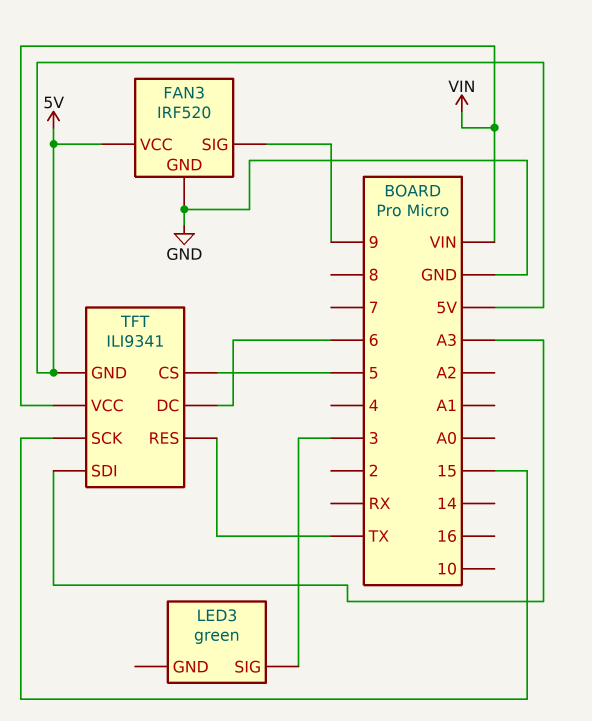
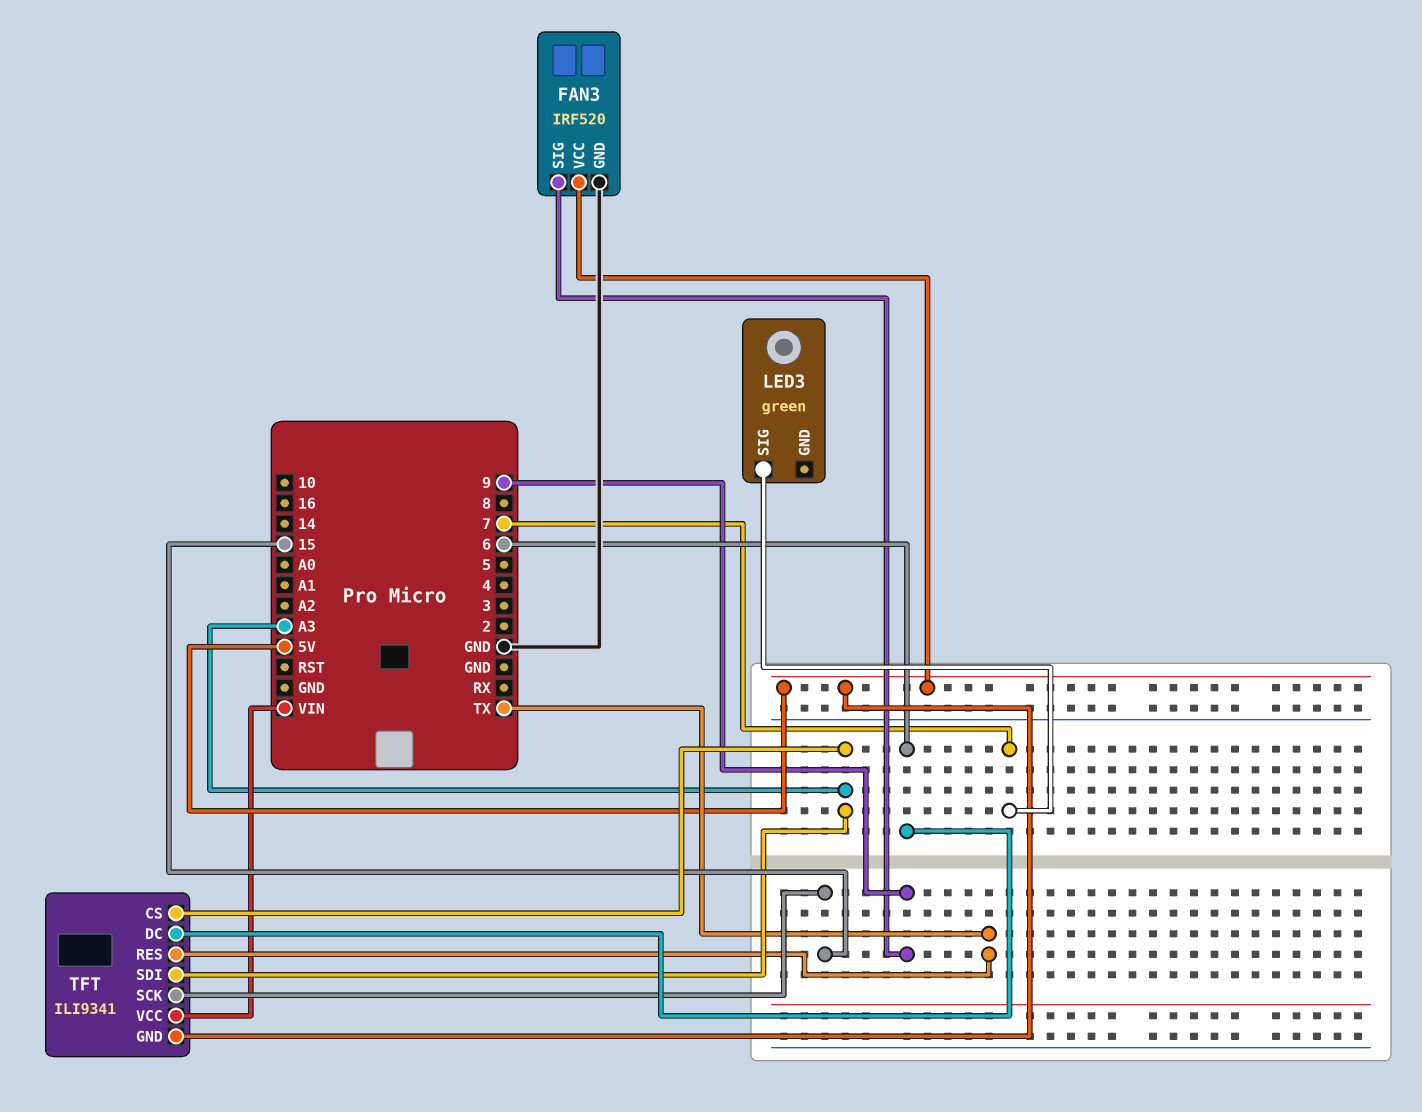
LED3 pin SIG: 3 -> 7
TFT pin CS: 5 -> A3

